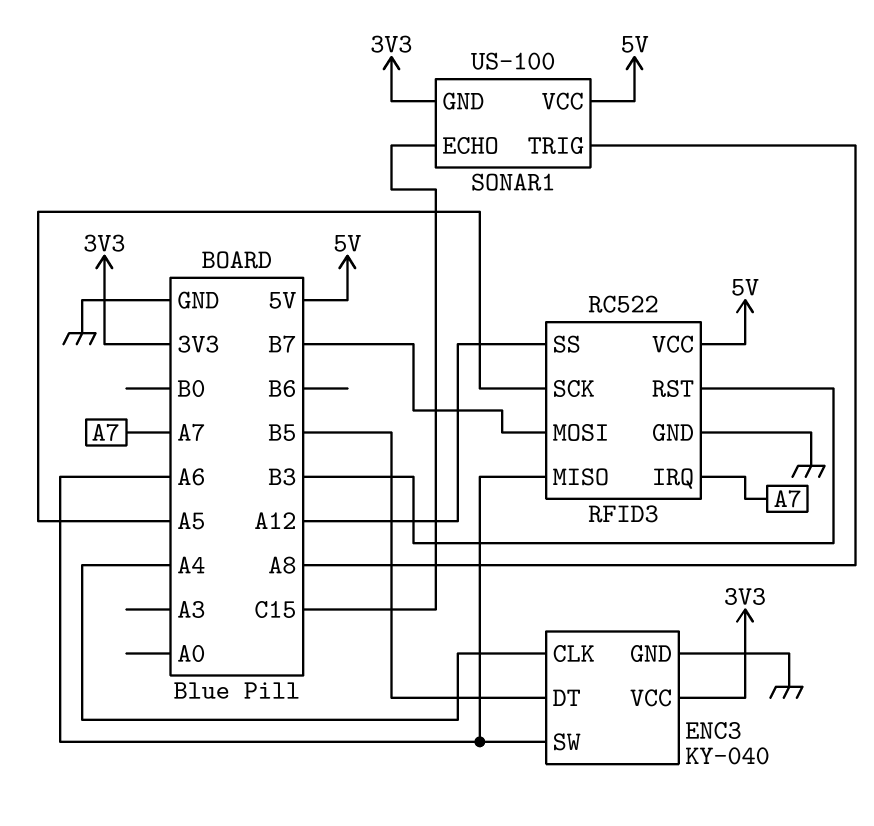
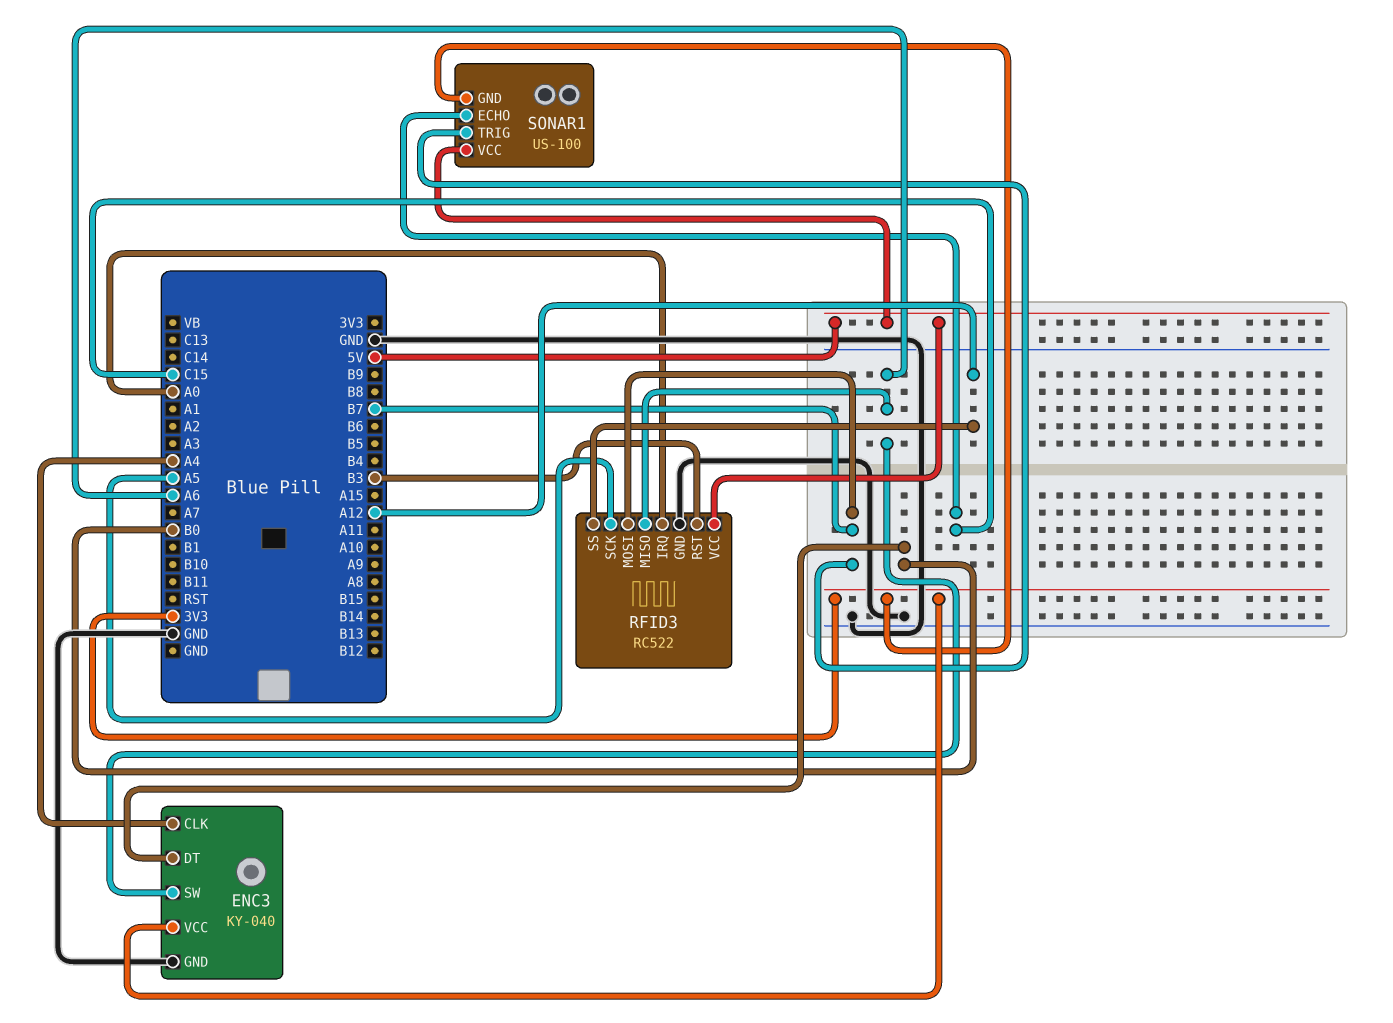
ENC3 pin DT: B5 -> B0
RFID3 pin IRQ: A7 -> A0
SONAR1 pin TRIG: A8 -> B7

